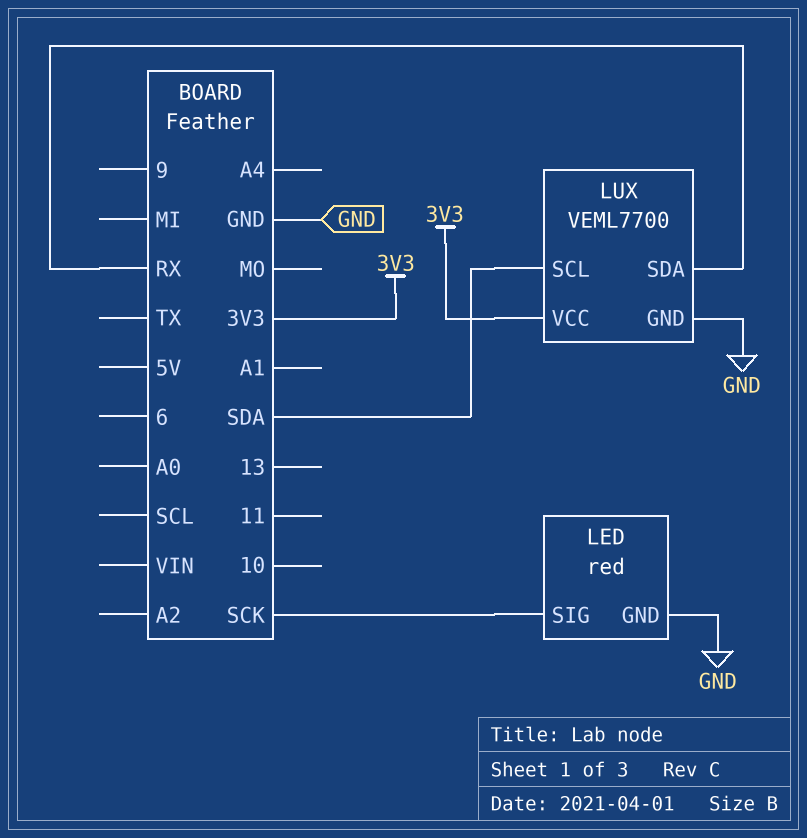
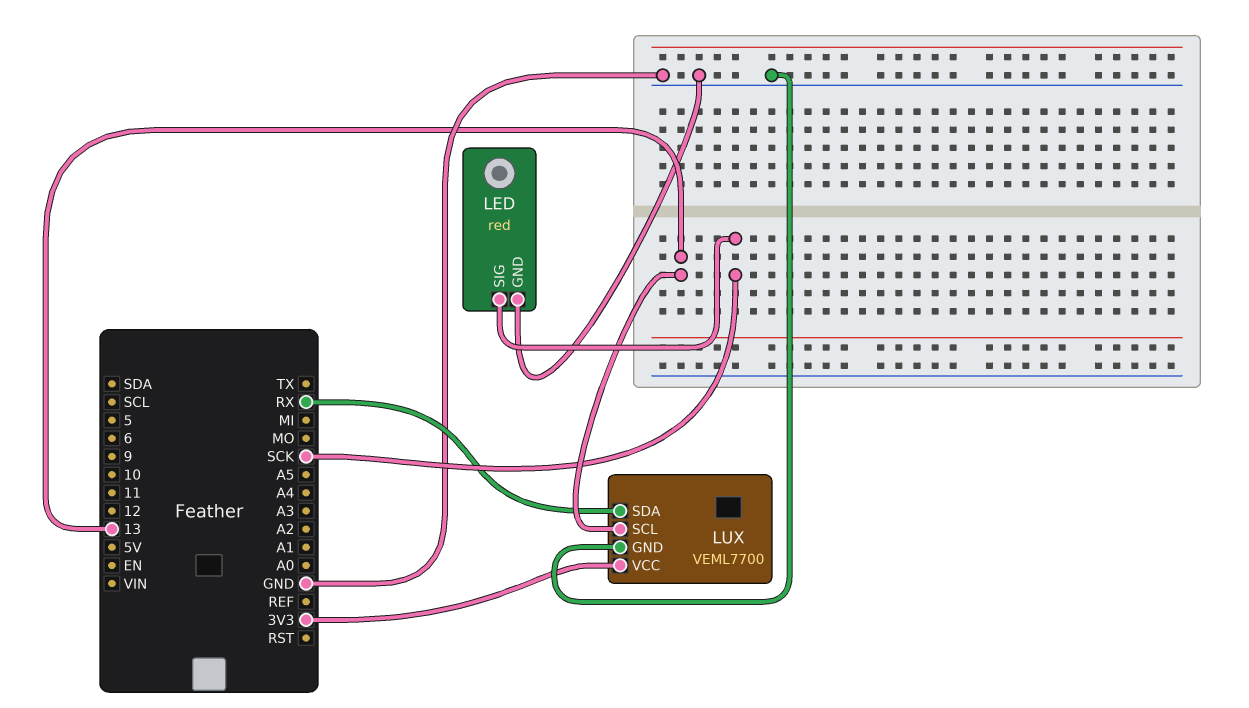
LUX pin SCL: SDA -> 13

